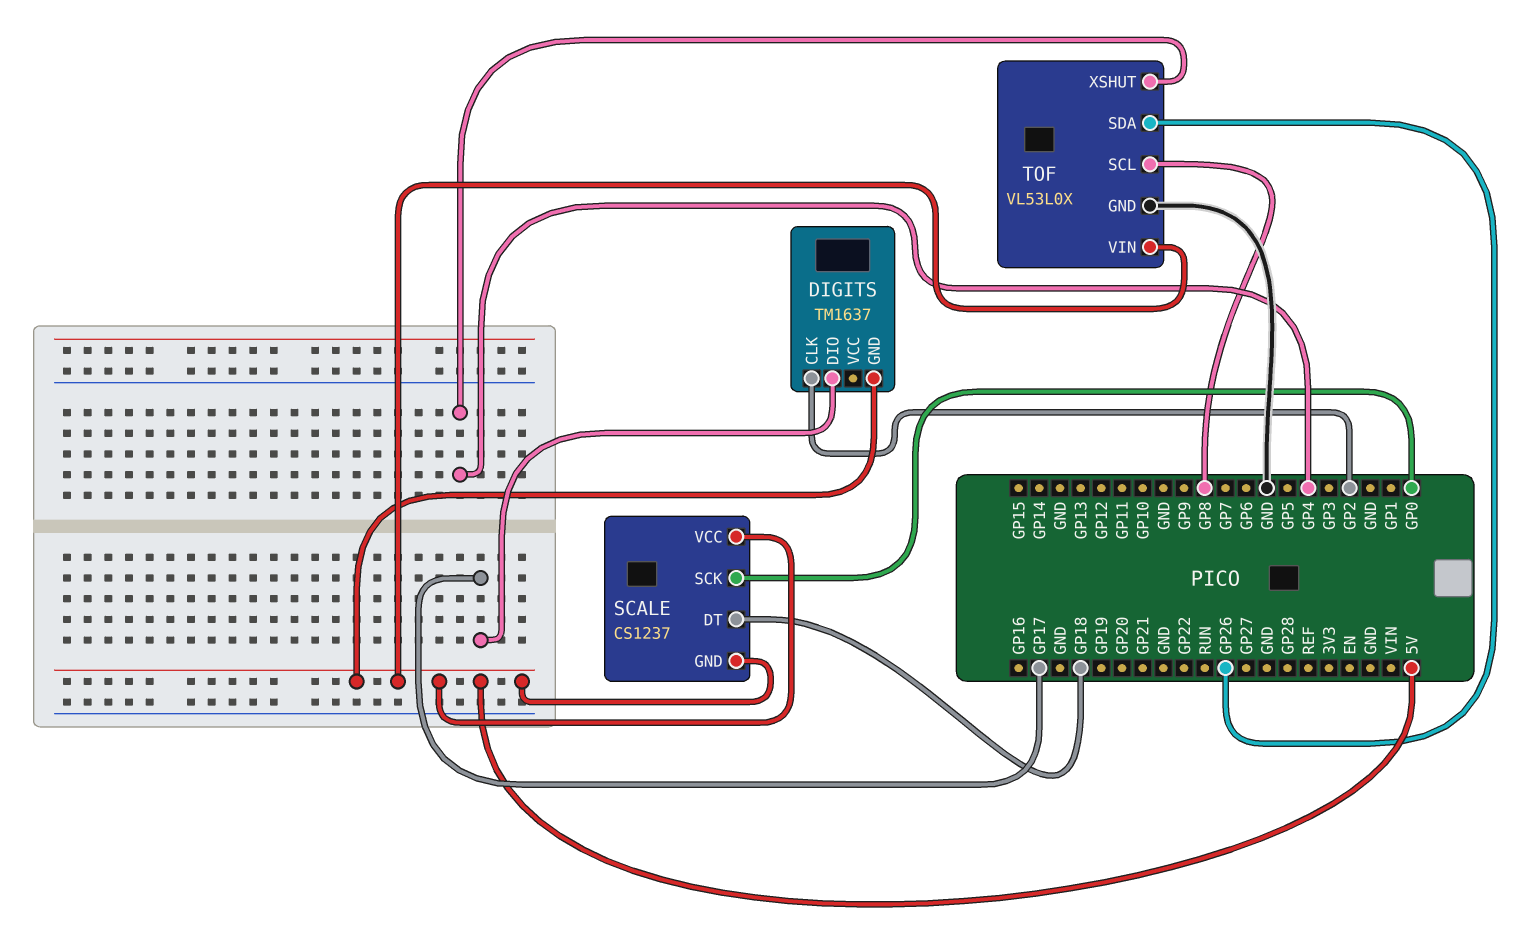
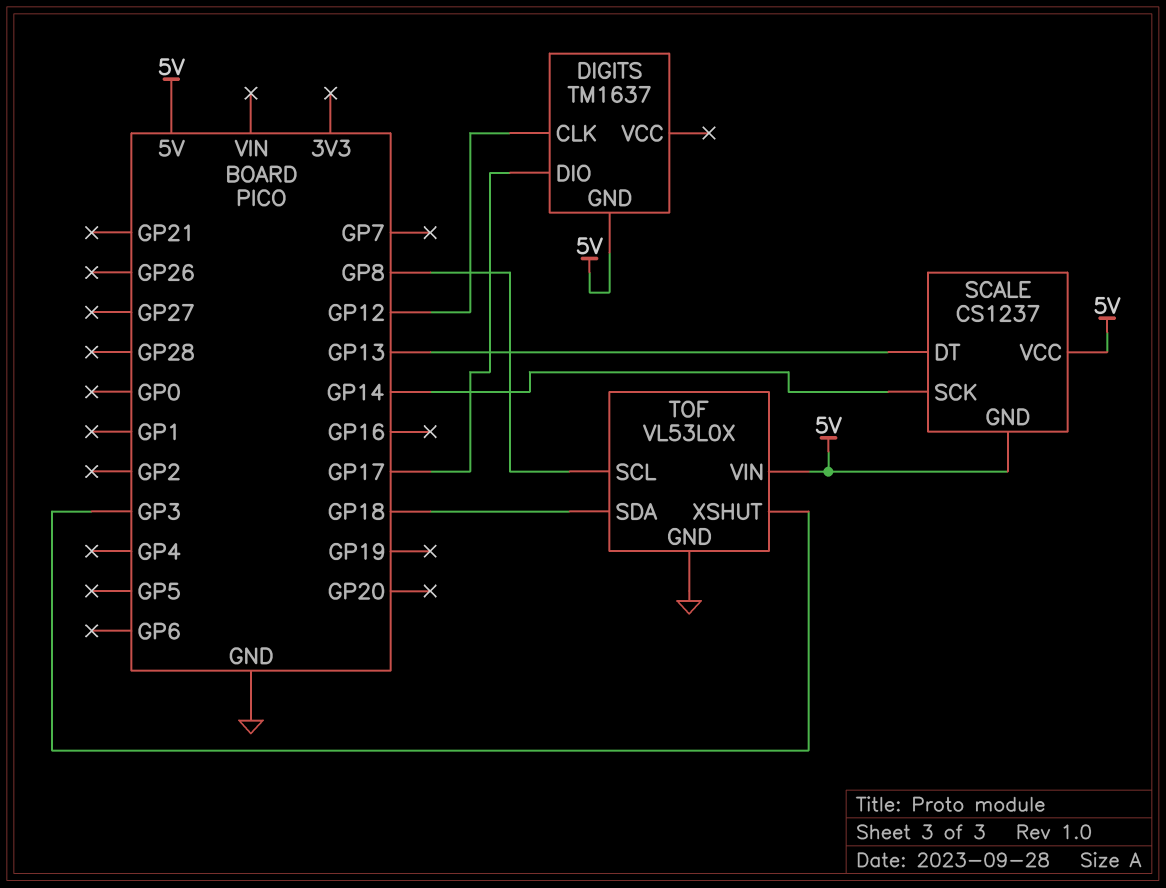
DIGITS pin CLK: GP2 -> GP12
SCALE pin DT: GP18 -> GP13
SCALE pin SCK: GP0 -> GP14
TOF pin SDA: GP26 -> GP18
TOF pin XSHUT: GP4 -> GP3

